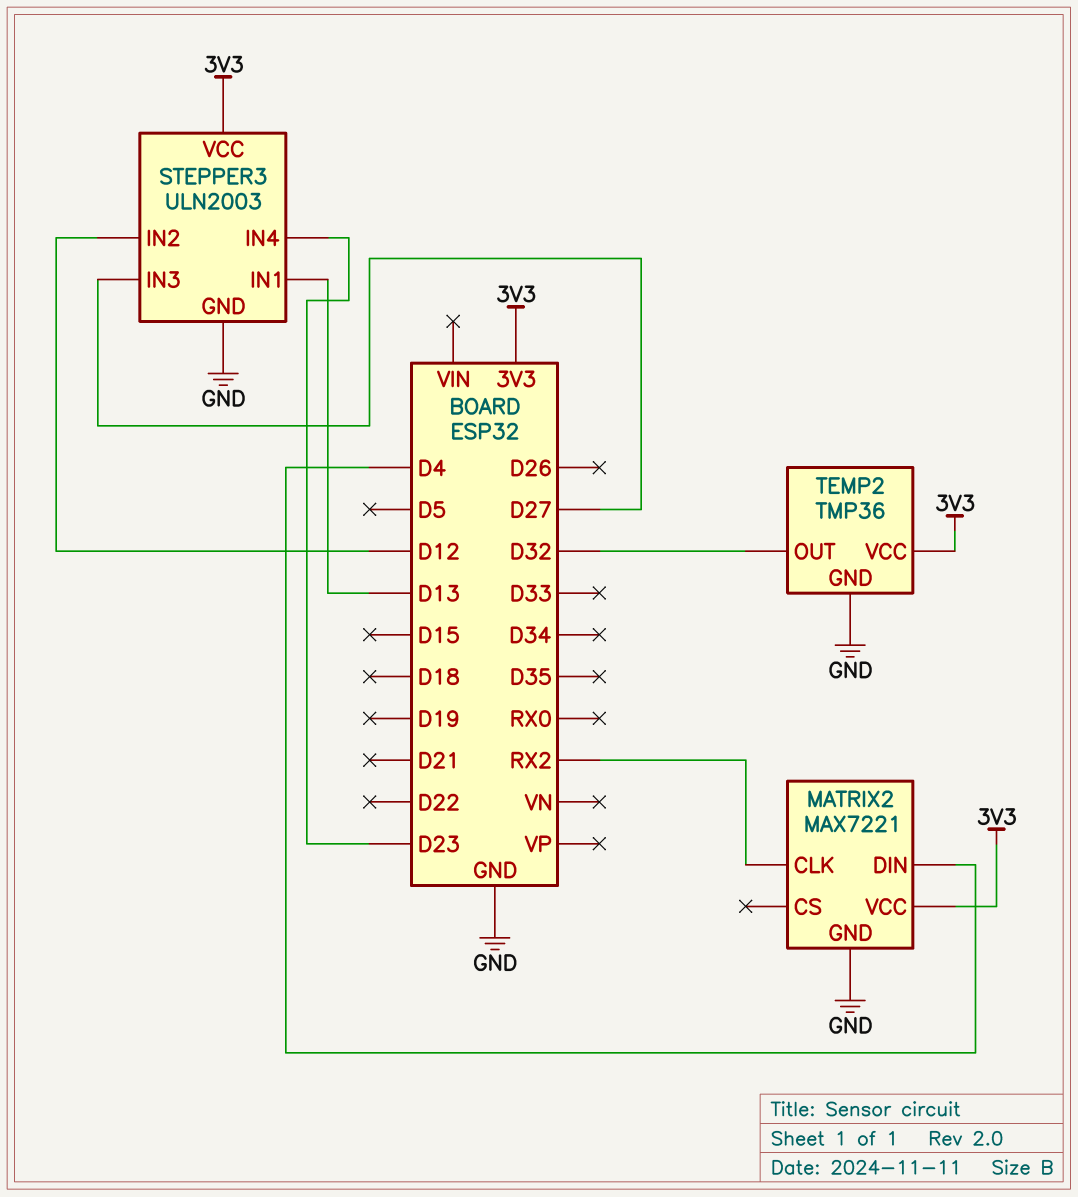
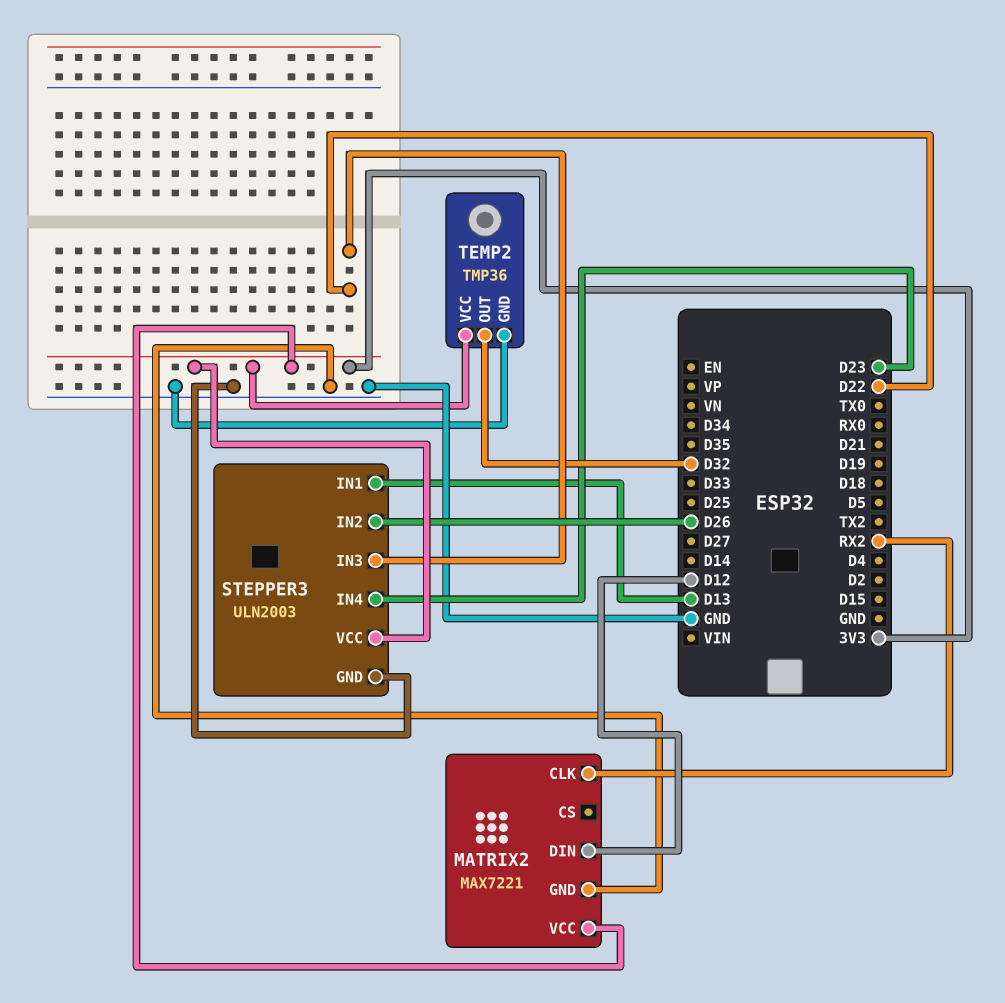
MATRIX2 pin DIN: D4 -> D12
STEPPER3 pin IN2: D12 -> D26
STEPPER3 pin IN3: D27 -> D22

